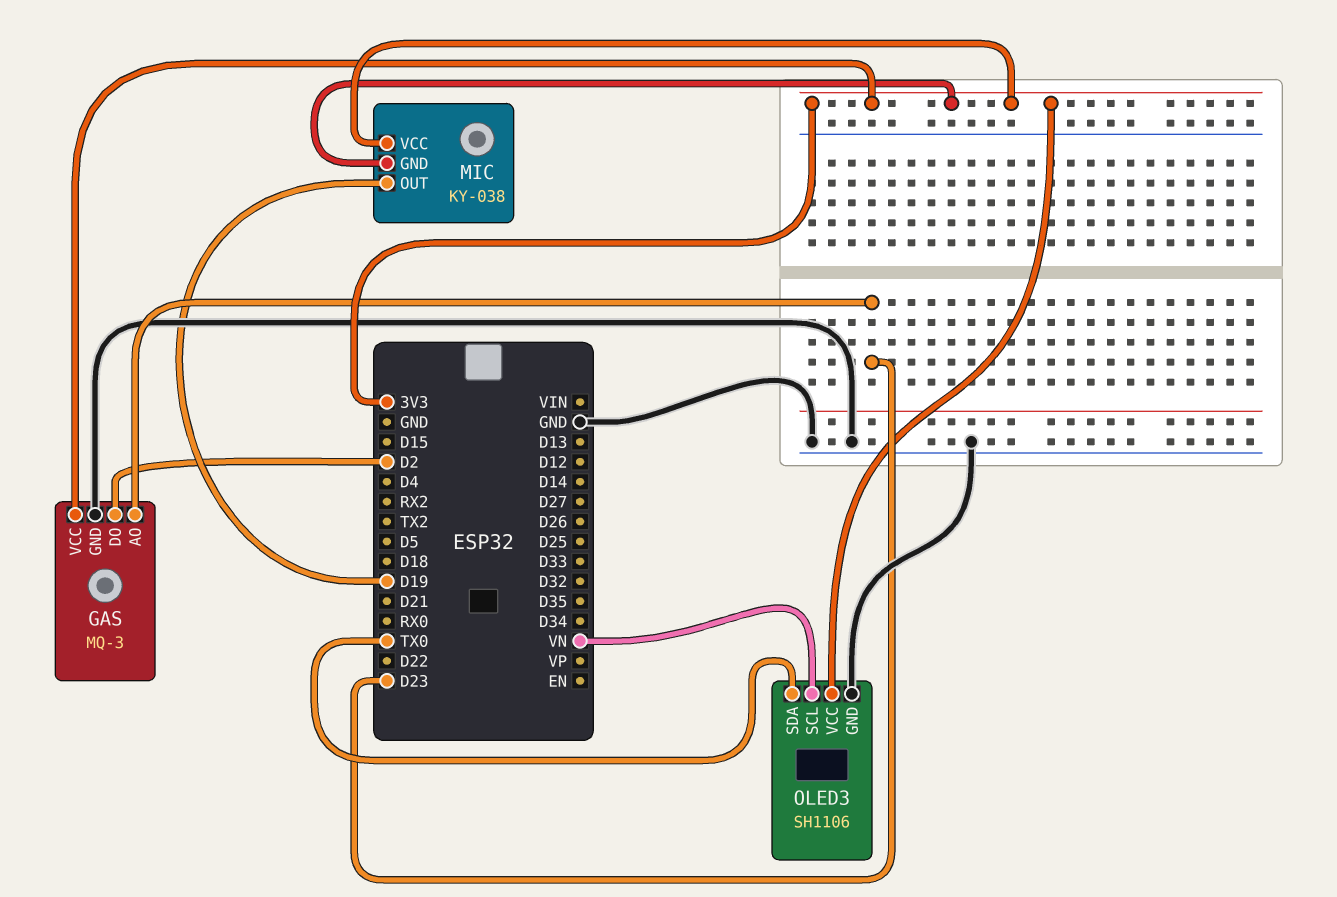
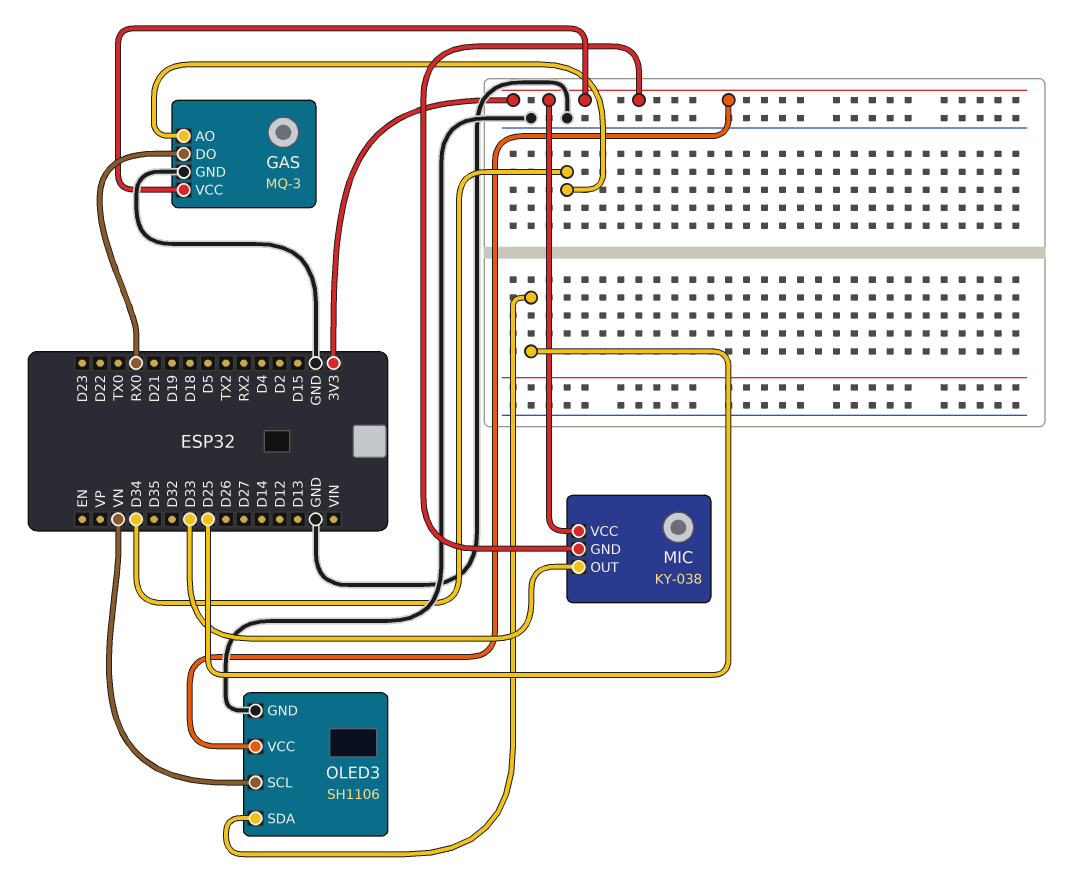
GAS pin AO: D23 -> D34
GAS pin DO: D2 -> RX0
MIC pin OUT: D19 -> D33
OLED3 pin SDA: TX0 -> D25

